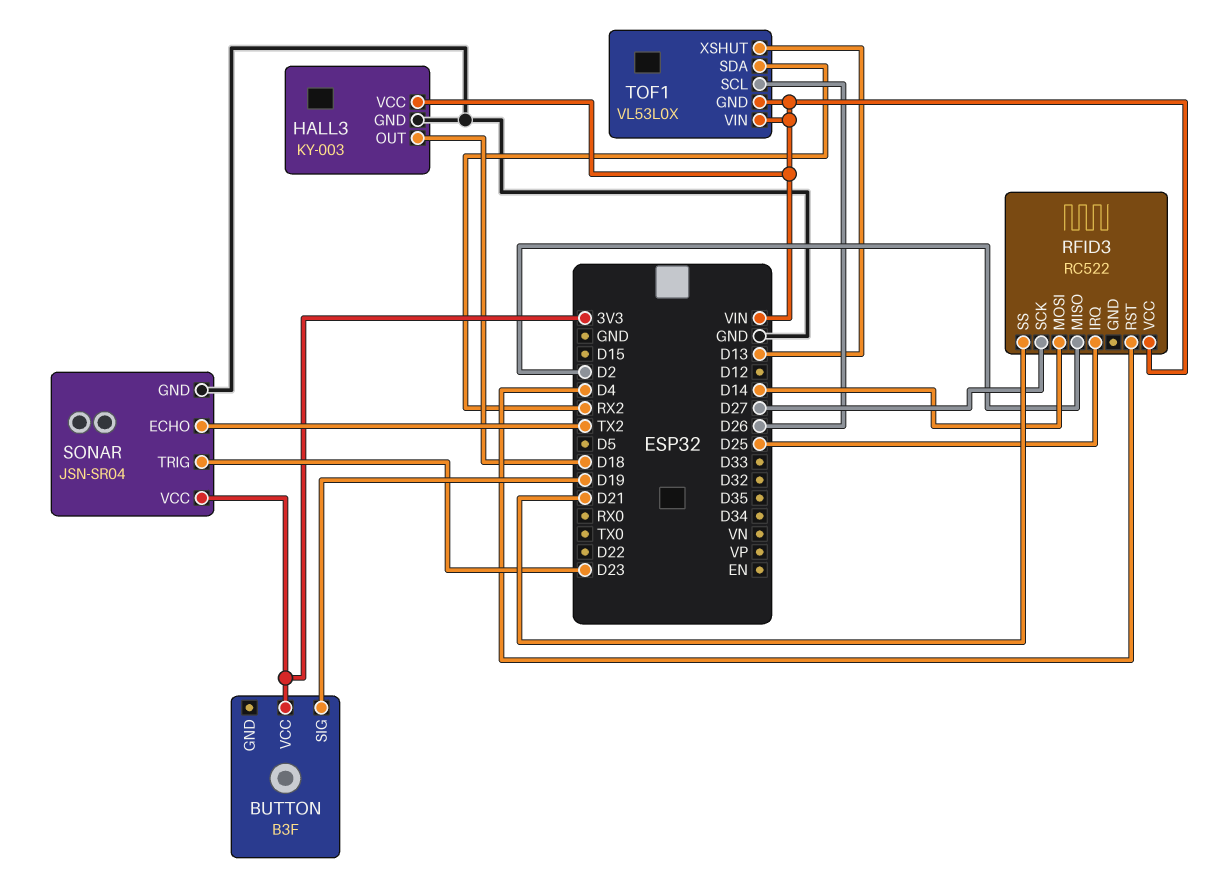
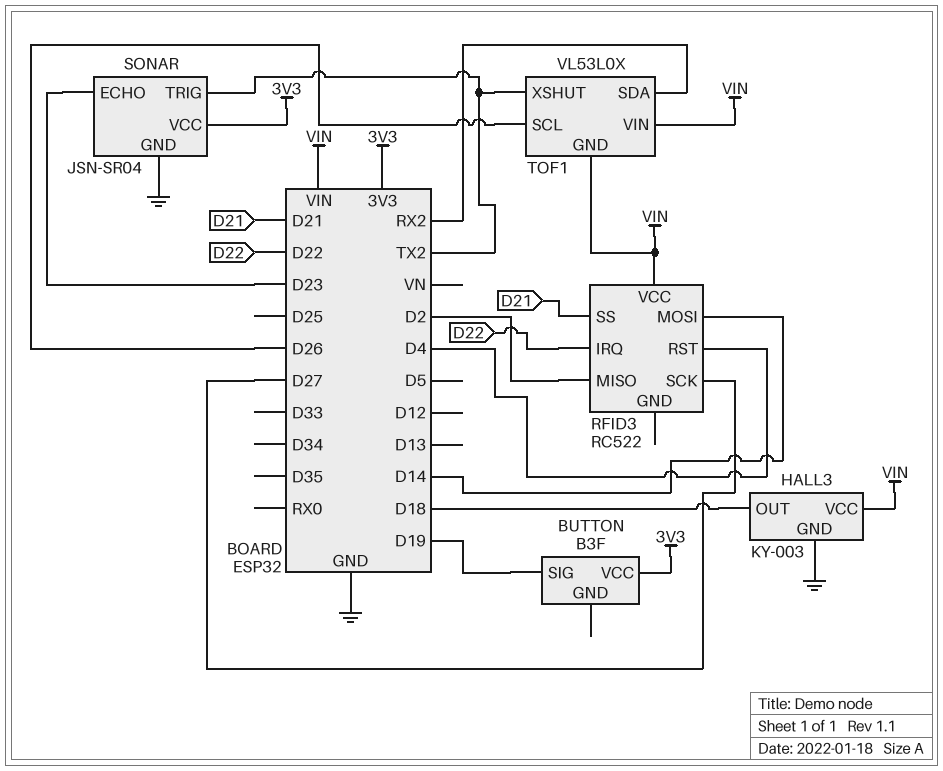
RFID3 pin IRQ: D25 -> D22
SONAR pin ECHO: TX2 -> D23
SONAR pin TRIG: D23 -> TX2
TOF1 pin XSHUT: D13 -> TX2

